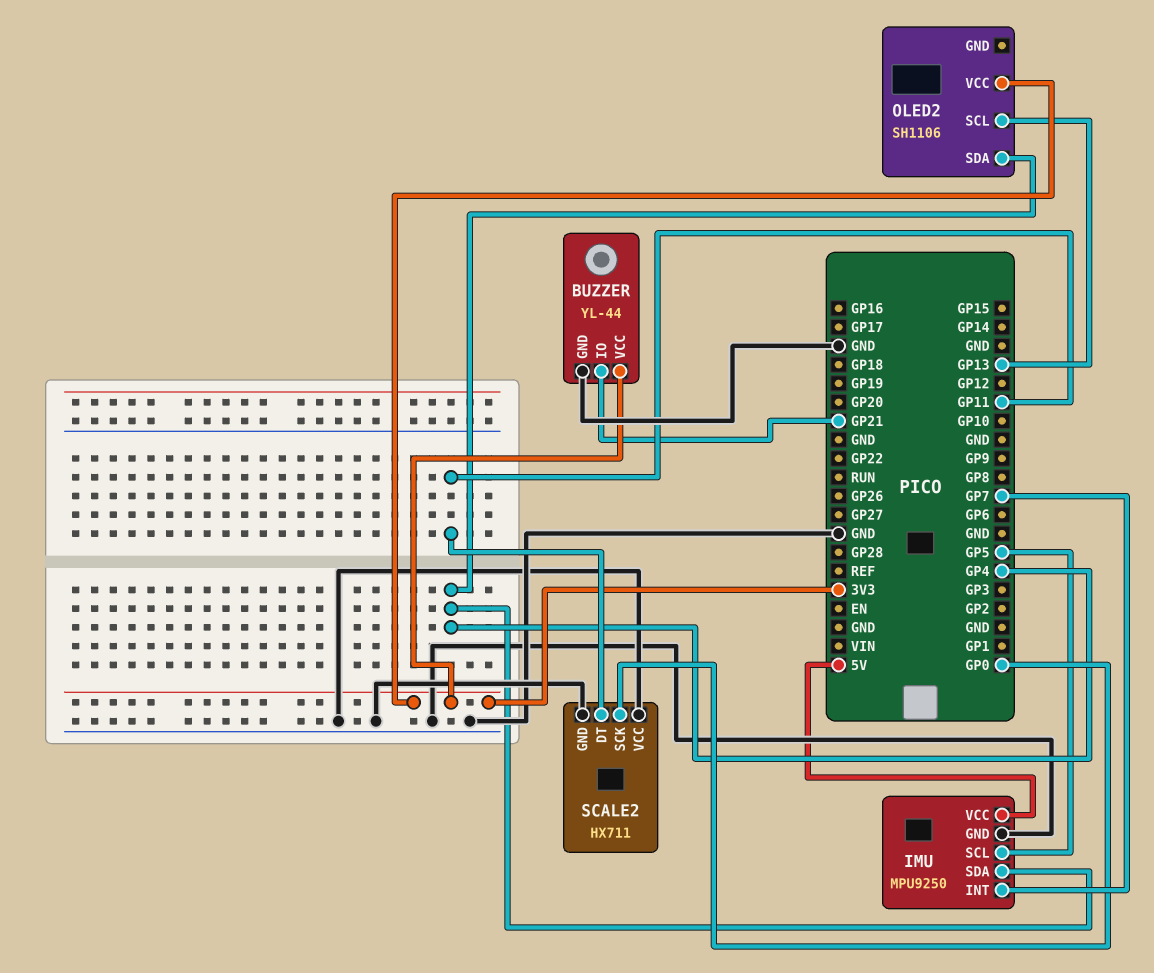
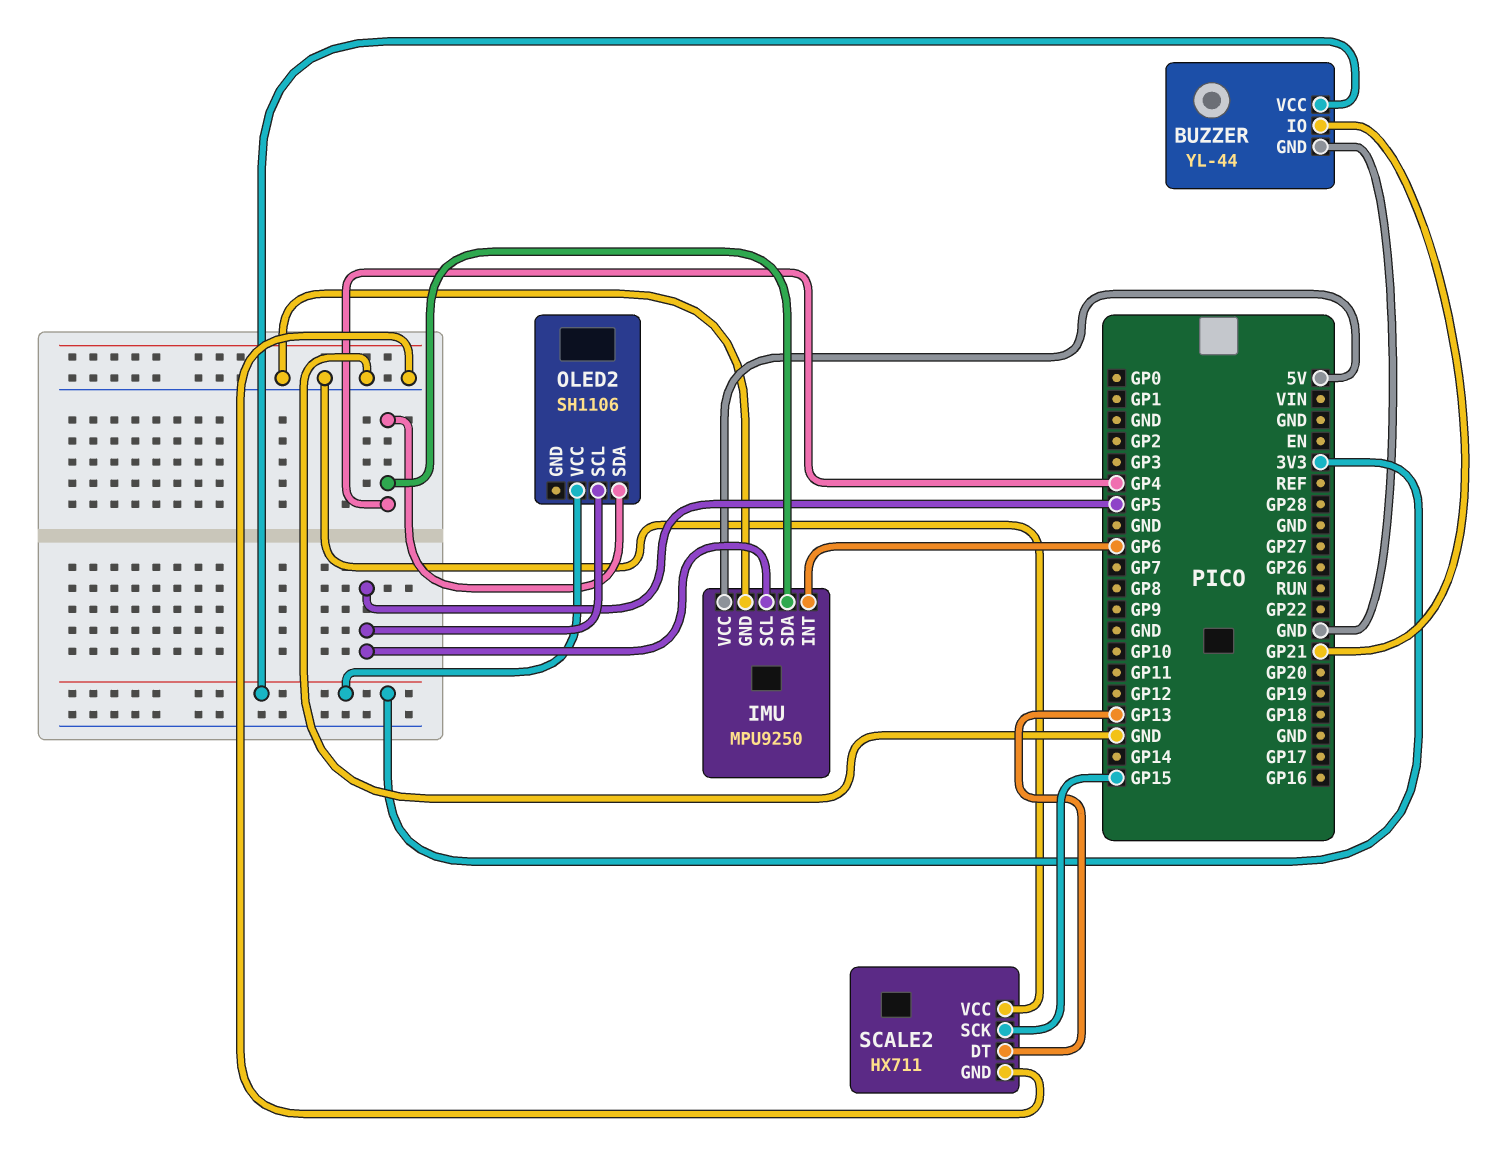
IMU pin INT: GP7 -> GP6
OLED2 pin SCL: GP13 -> GP5
SCALE2 pin DT: GP11 -> GP13
SCALE2 pin SCK: GP0 -> GP15

